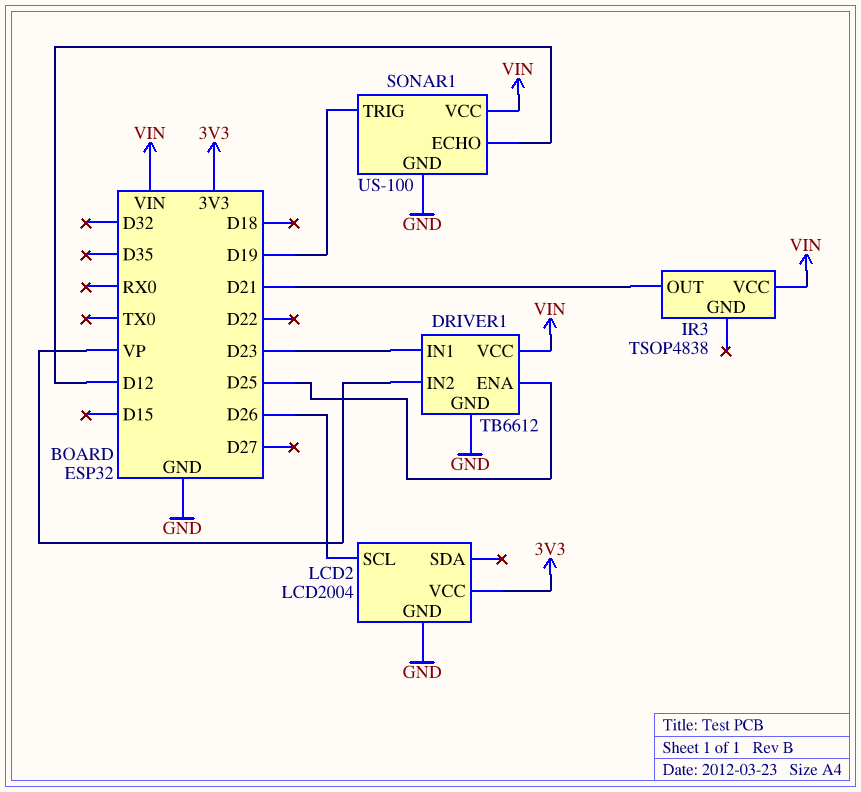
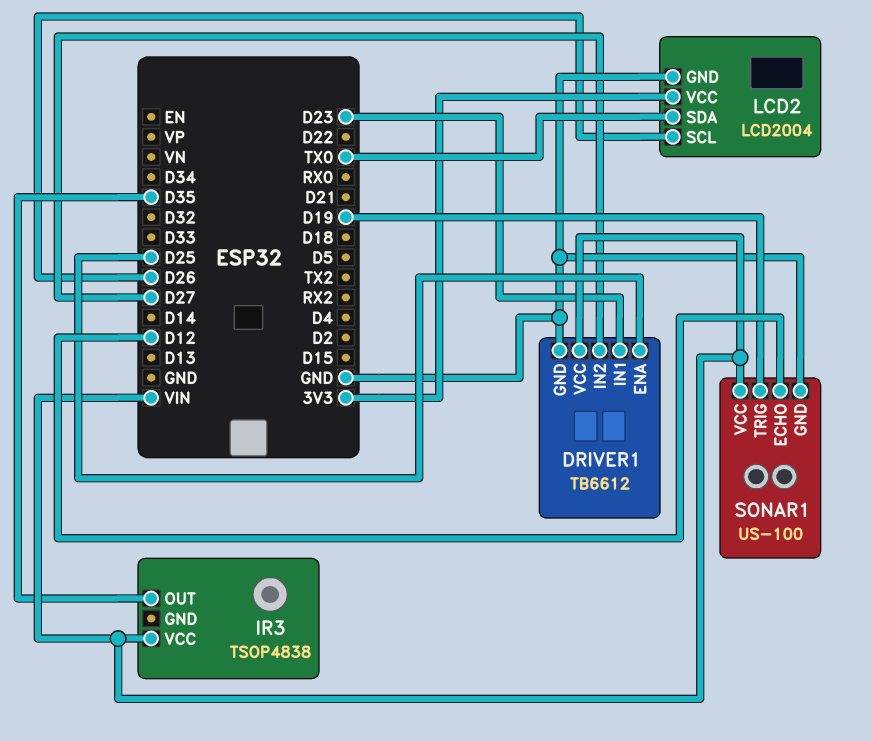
DRIVER1 pin IN2: VP -> D27
IR3 pin OUT: D21 -> D35
LCD2 pin SDA: none -> TX0

